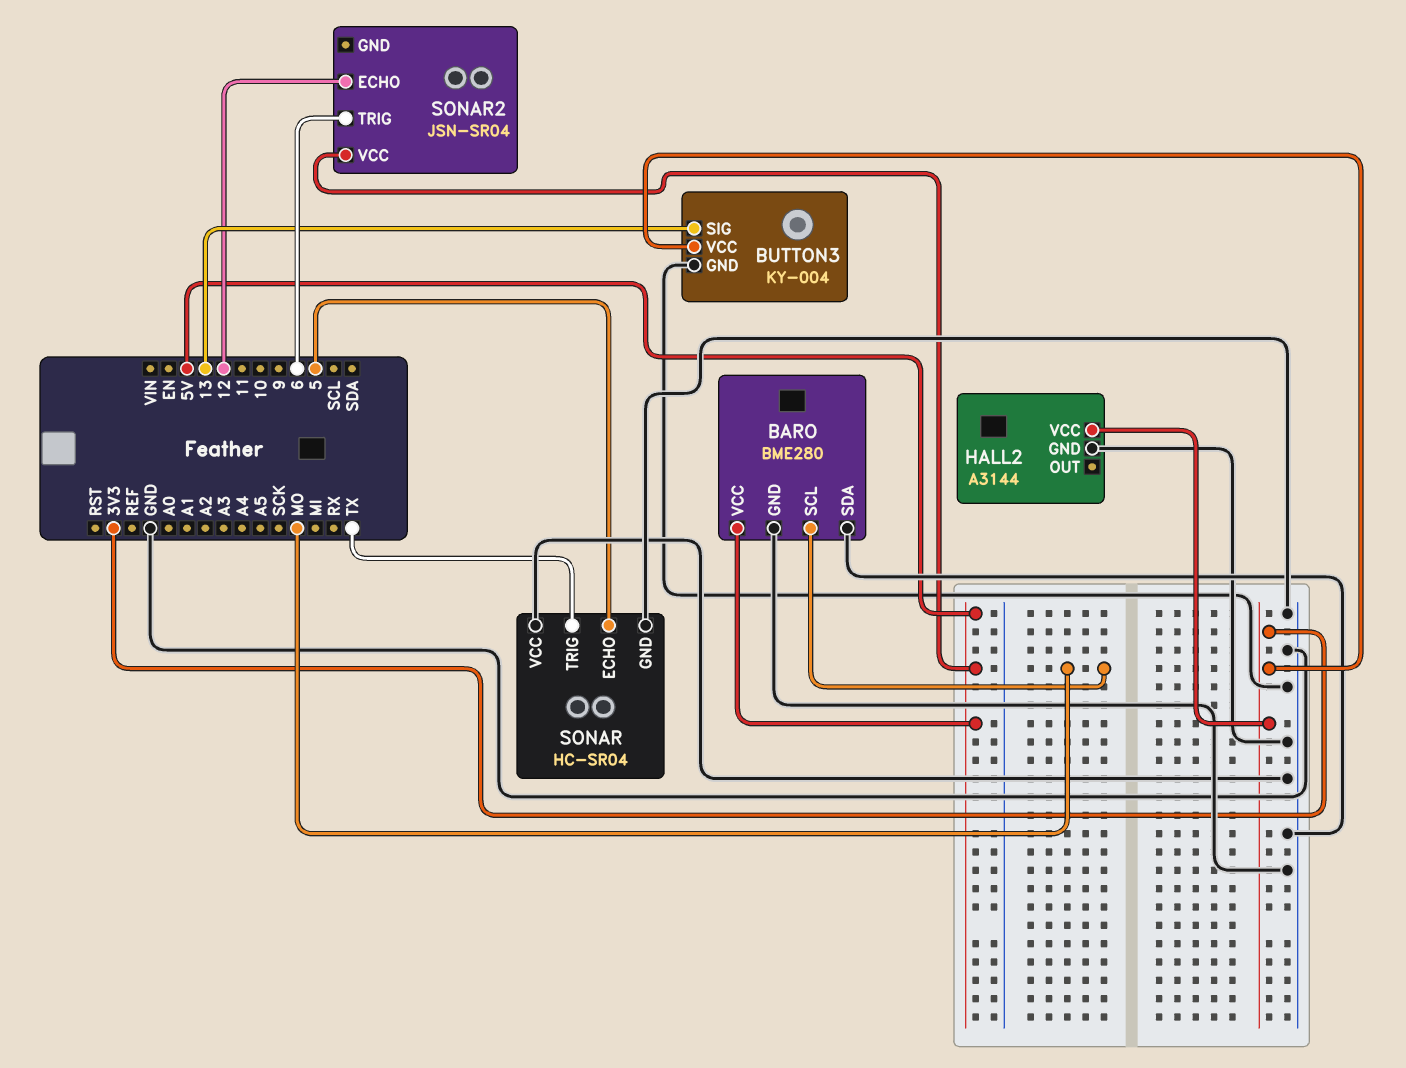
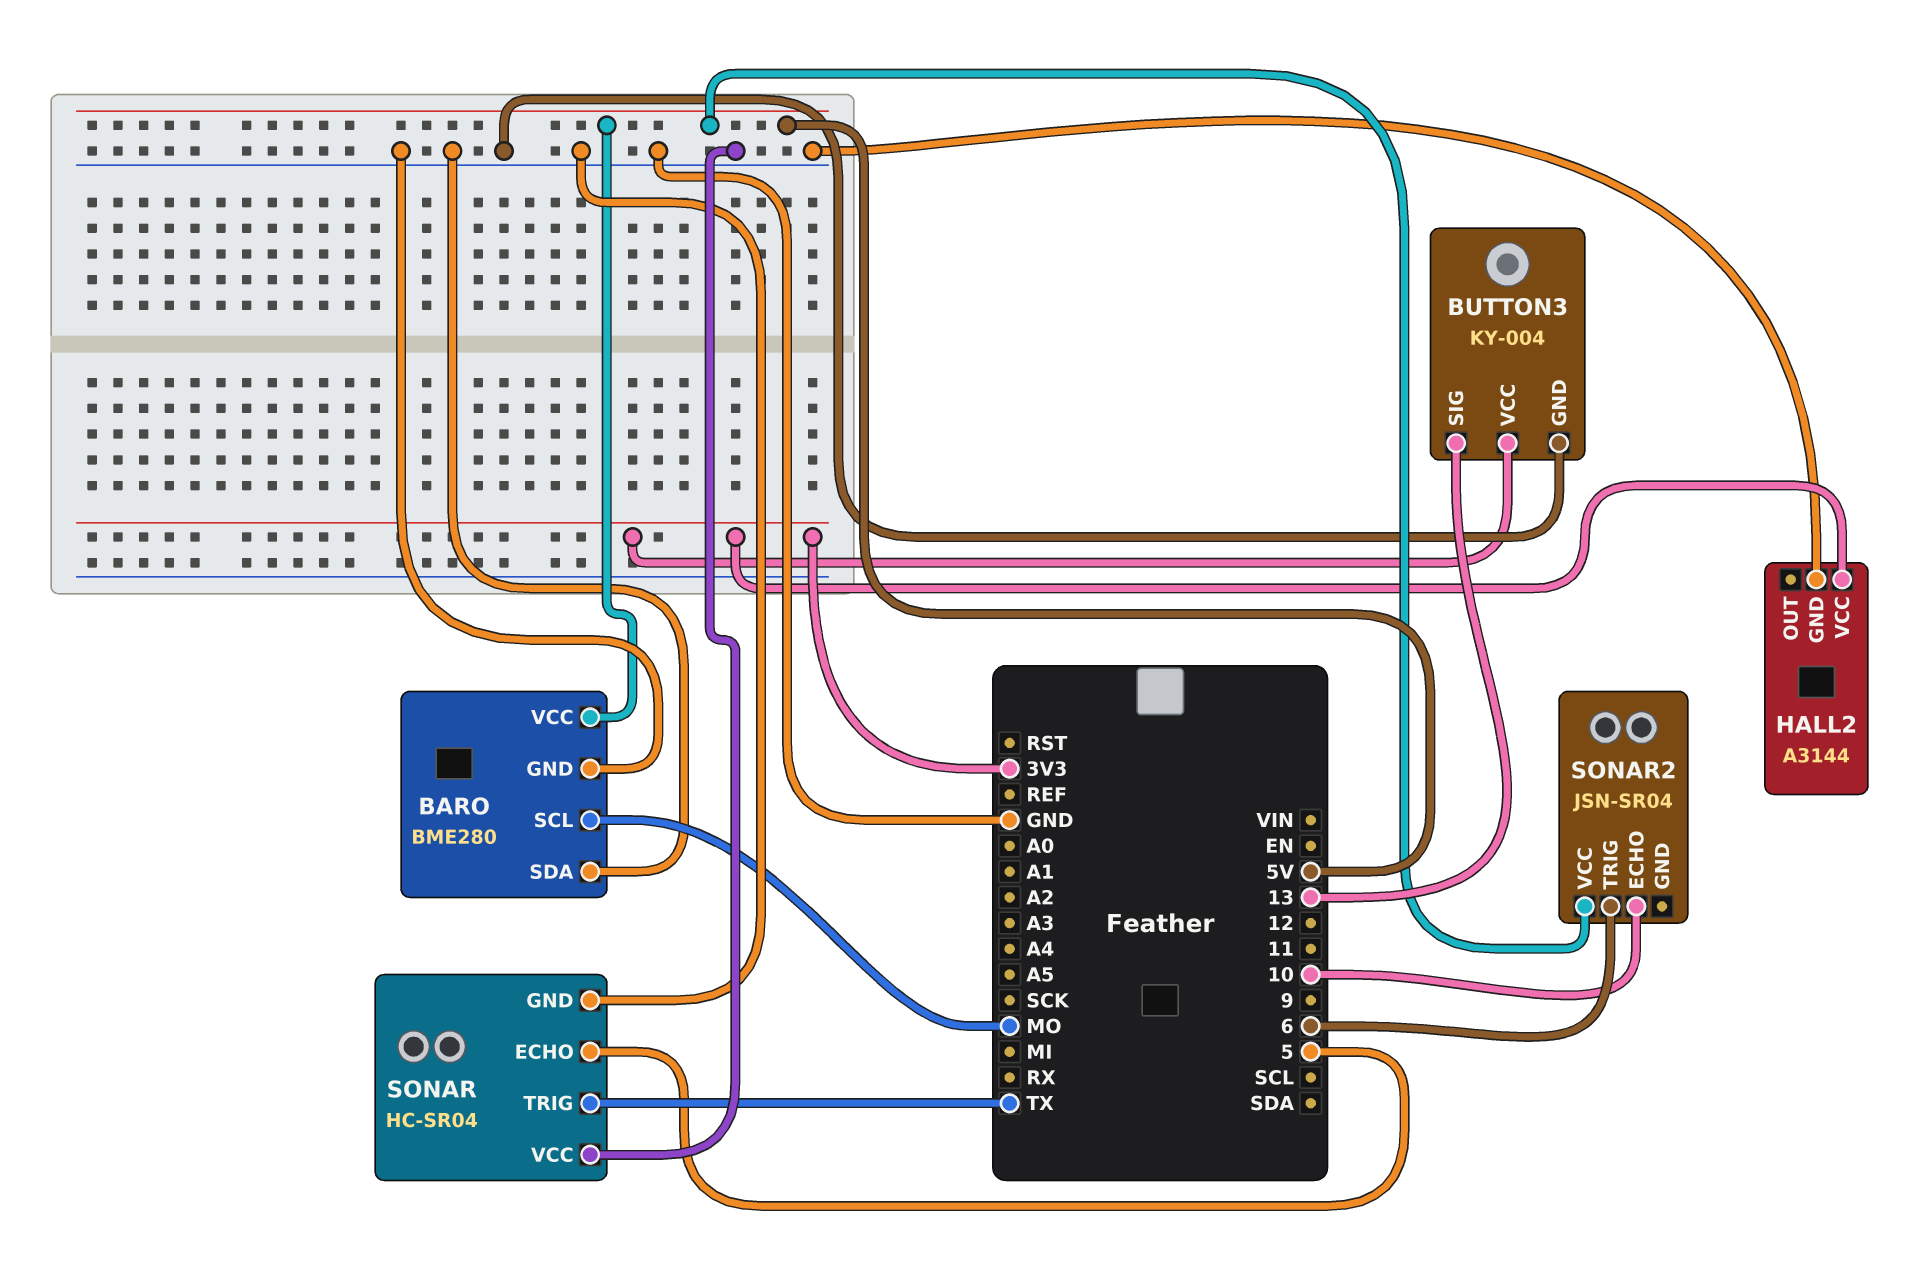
SONAR2 pin ECHO: 12 -> 10

